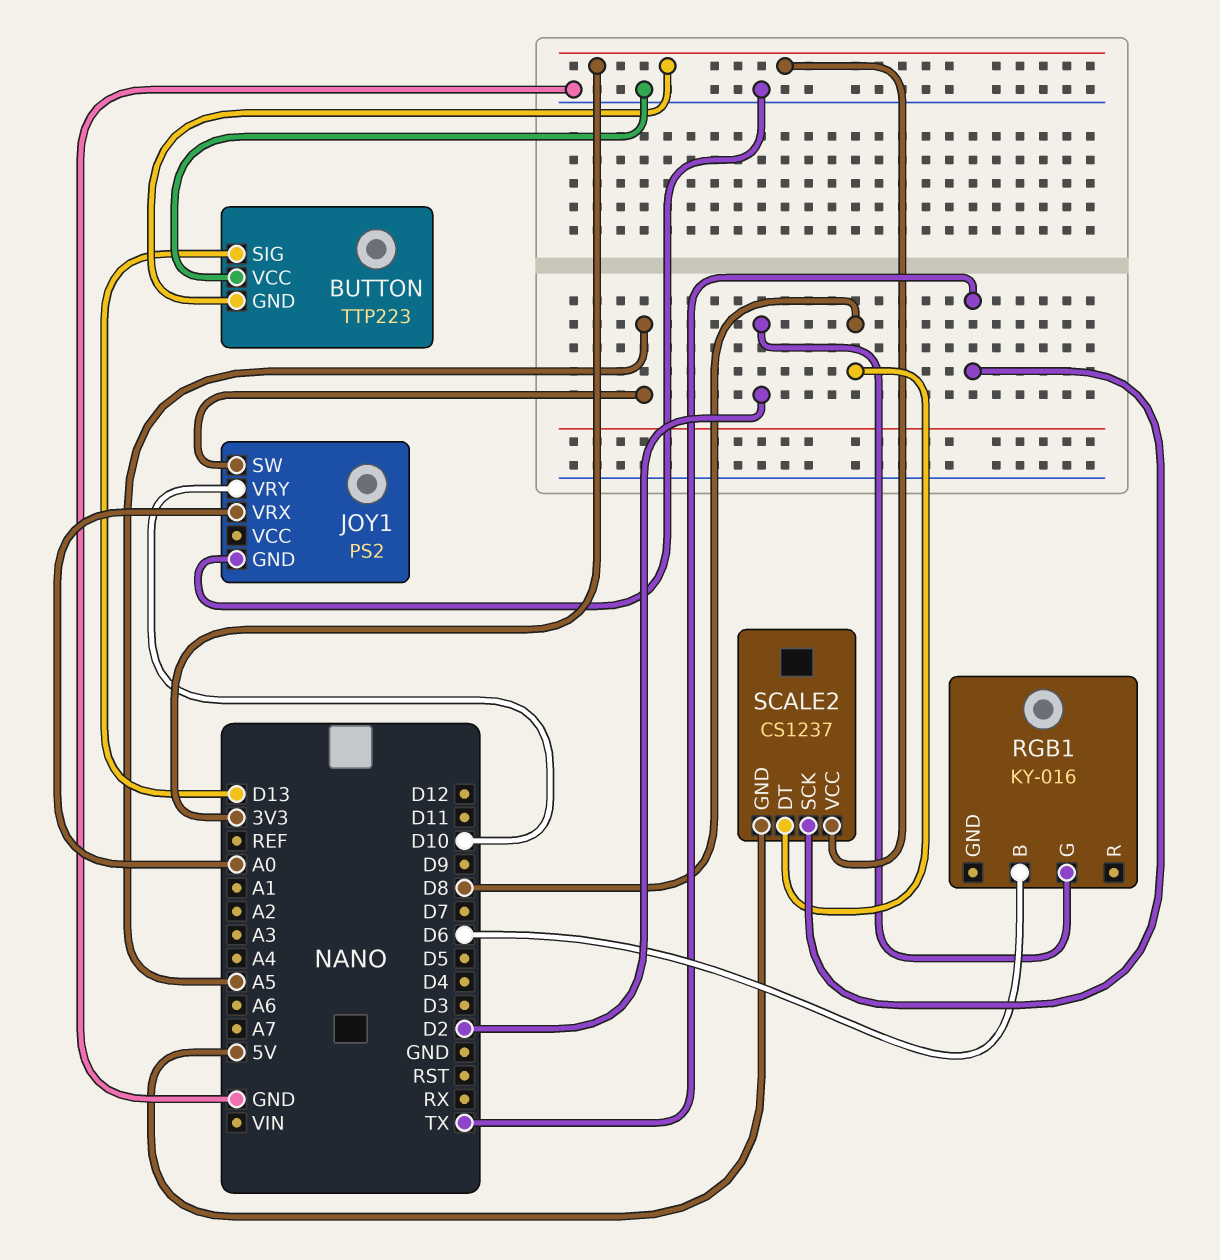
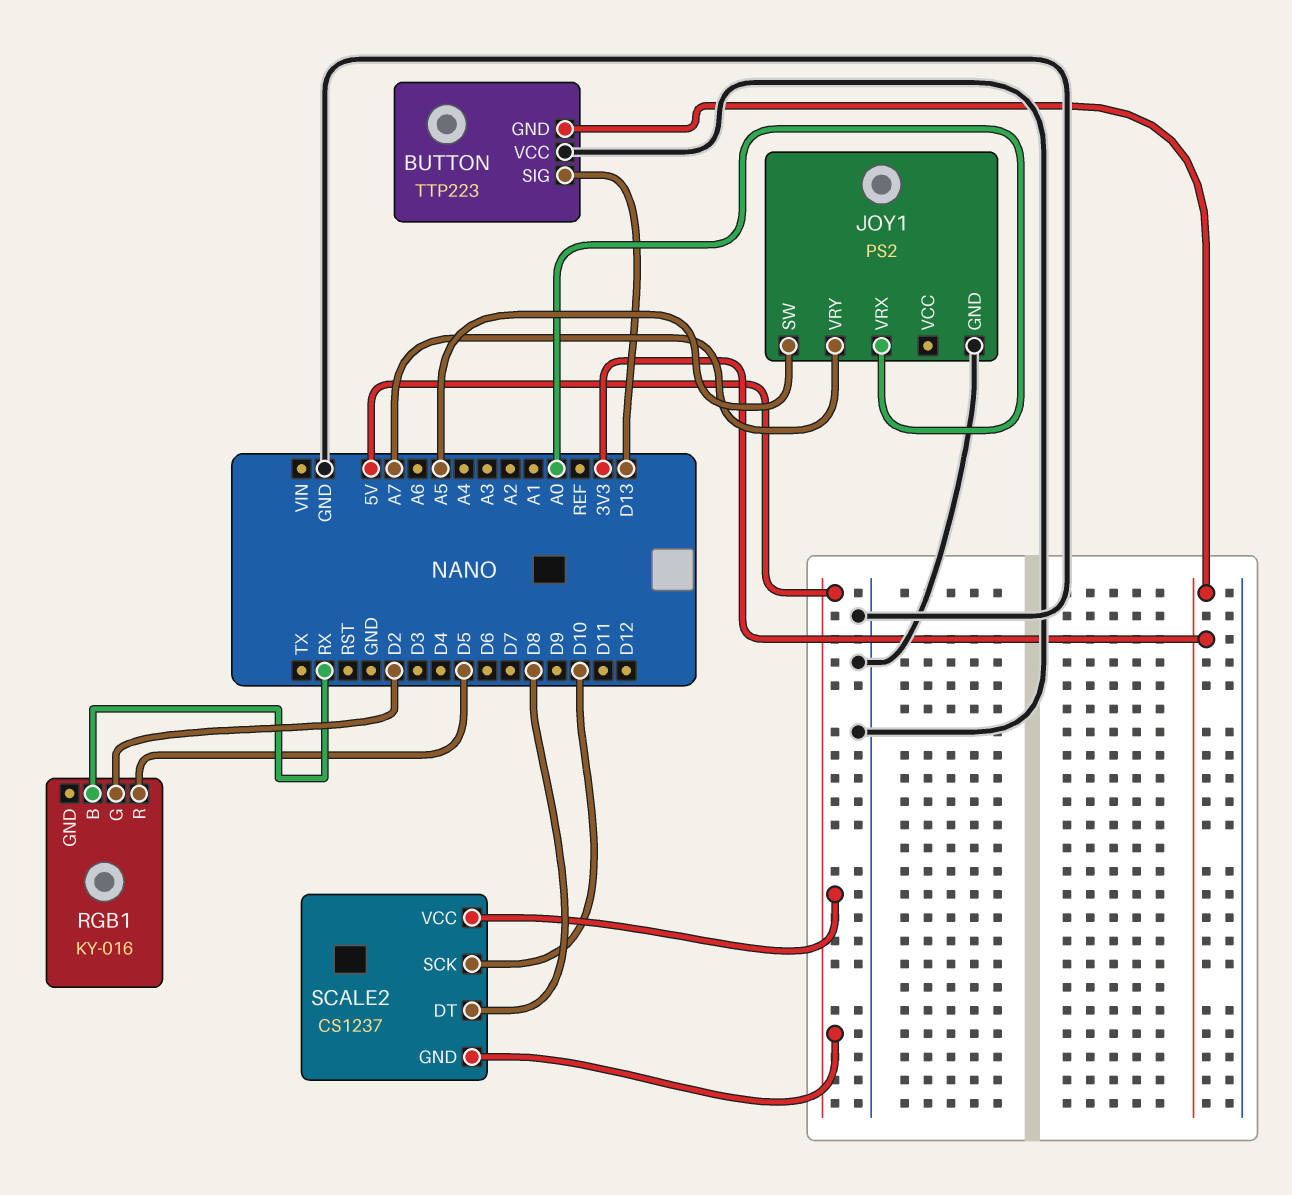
JOY1 pin VRY: D10 -> A7
RGB1 pin B: D6 -> RX
RGB1 pin R: none -> D5
SCALE2 pin SCK: TX -> D10
SCALE2 pin VCC: 3V3 -> 5V

